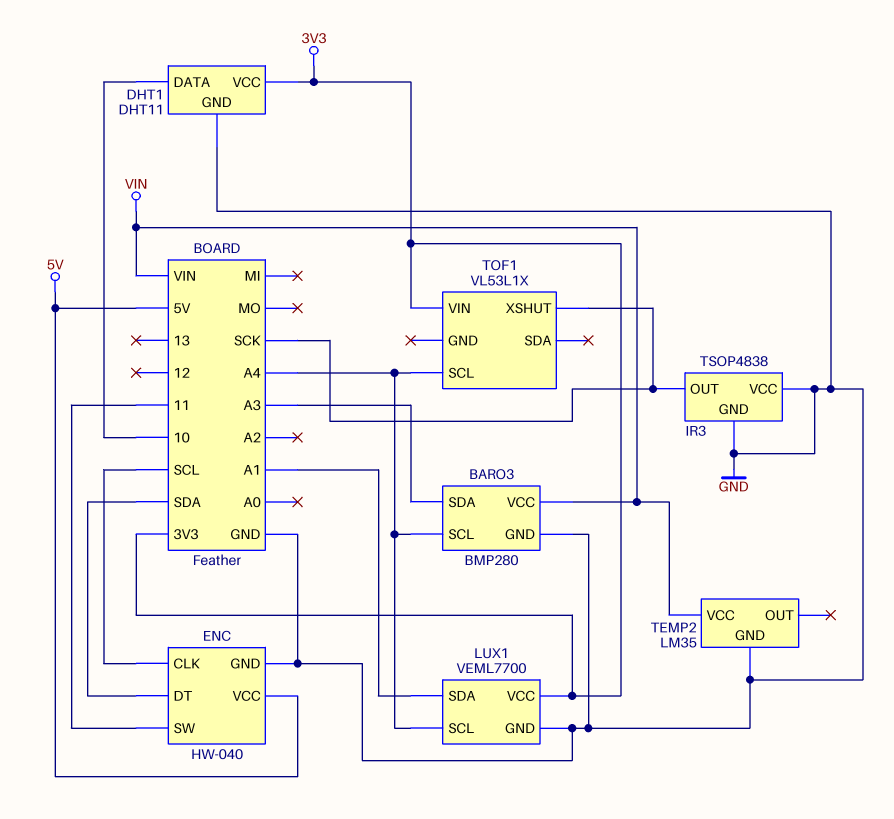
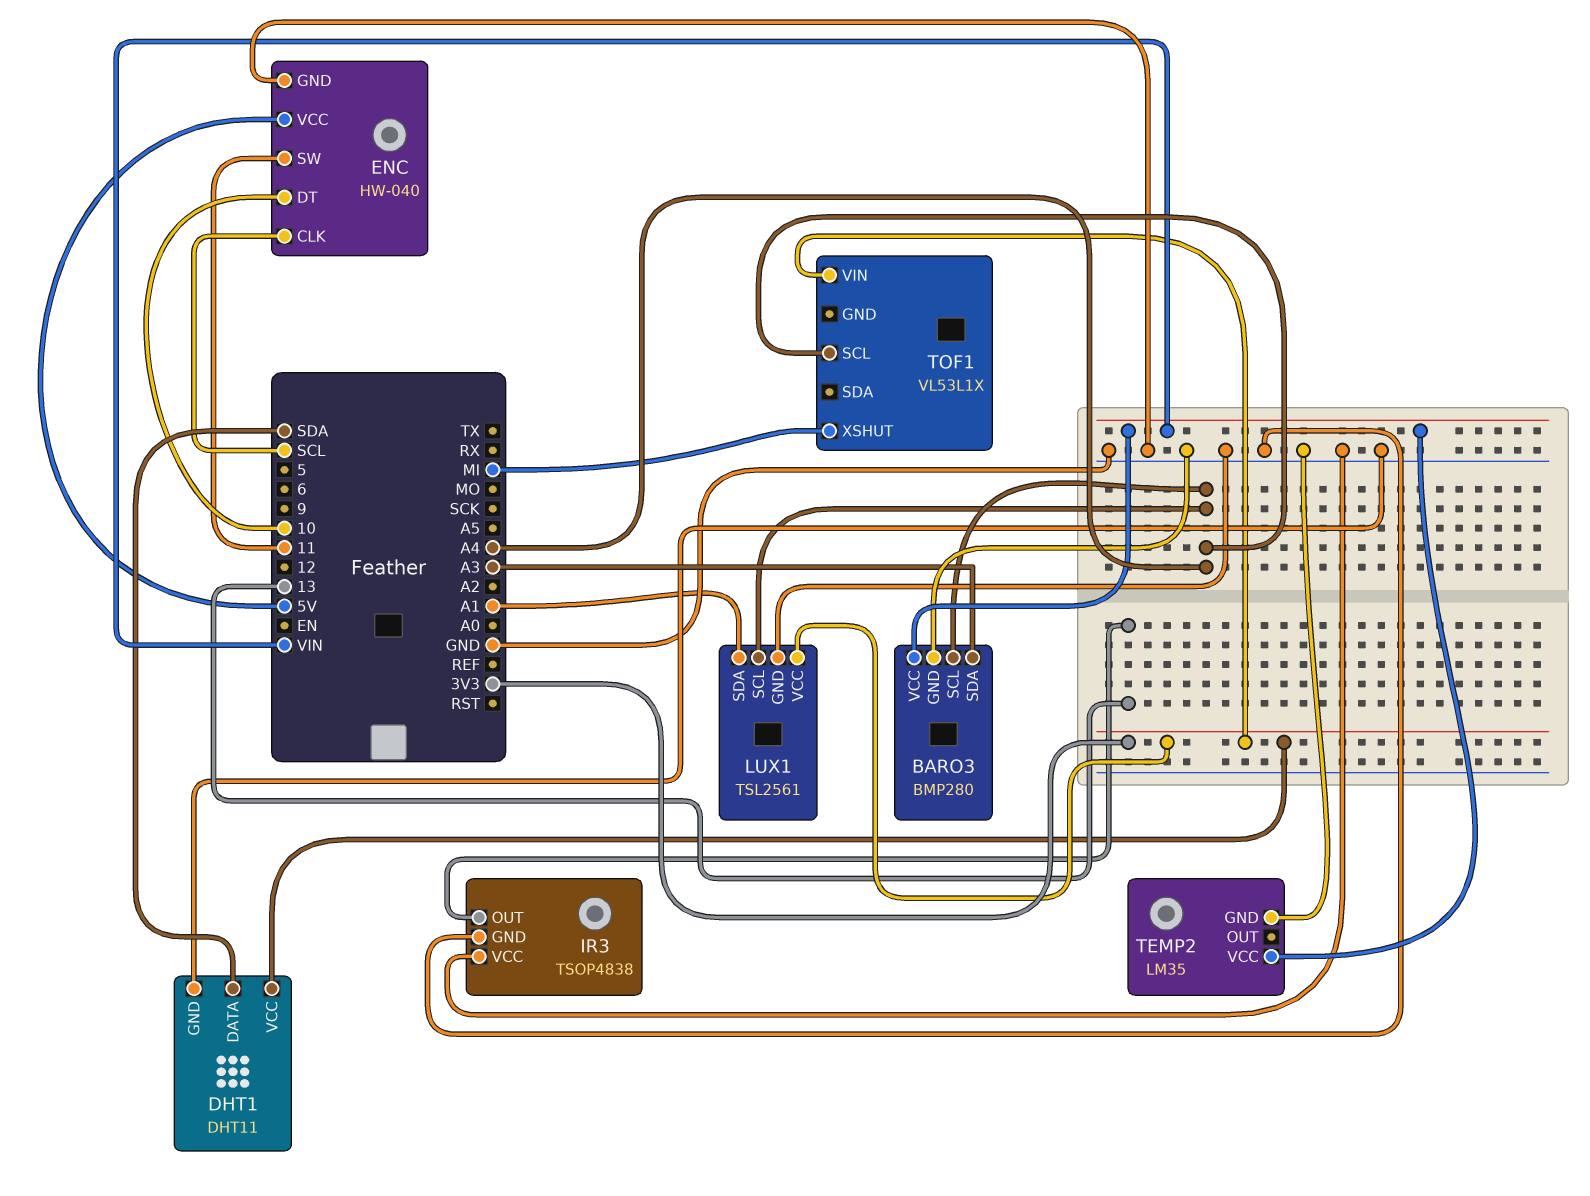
DHT1 pin DATA: 10 -> SDA
ENC pin DT: SDA -> 10
IR3 pin OUT: SCK -> 13
LUX1: VEML7700 -> TSL2561
TOF1 pin XSHUT: SCK -> MI

